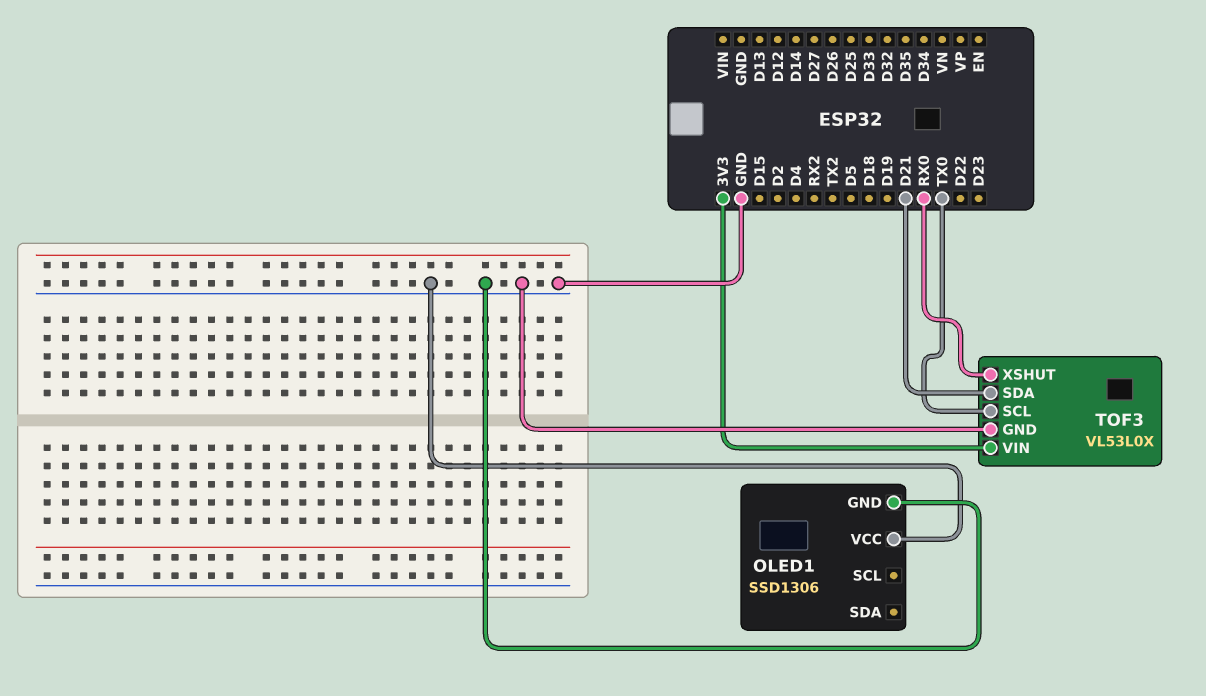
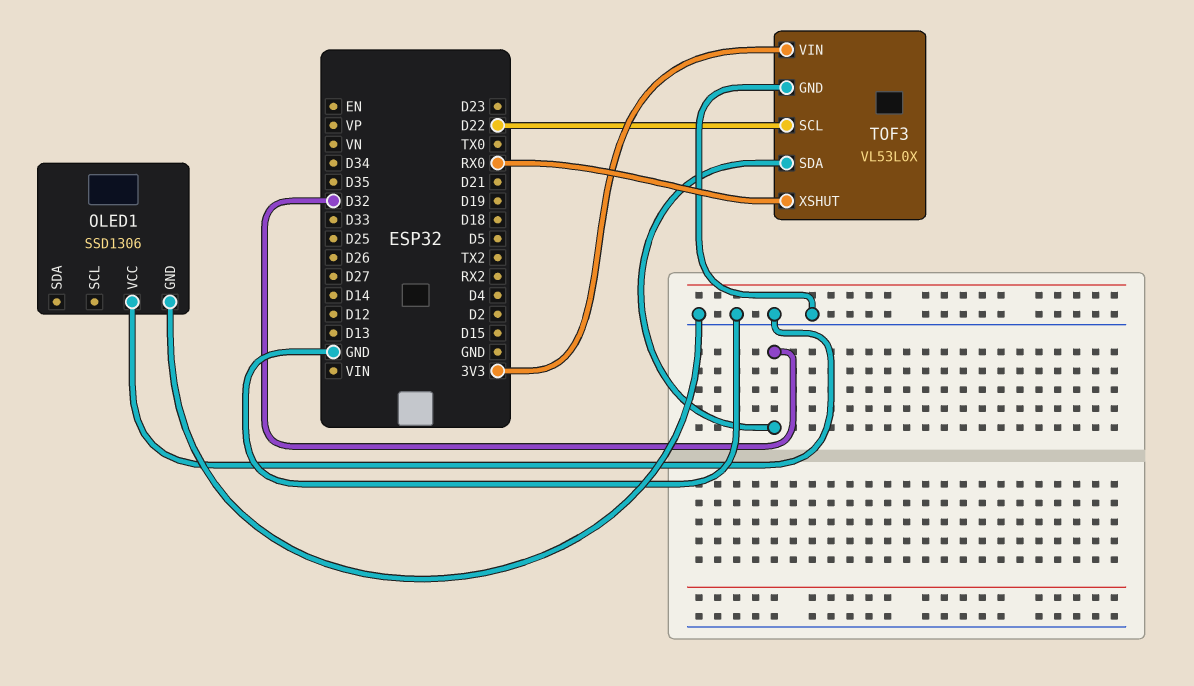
TOF3 pin SCL: TX0 -> D22
TOF3 pin SDA: D21 -> D32

